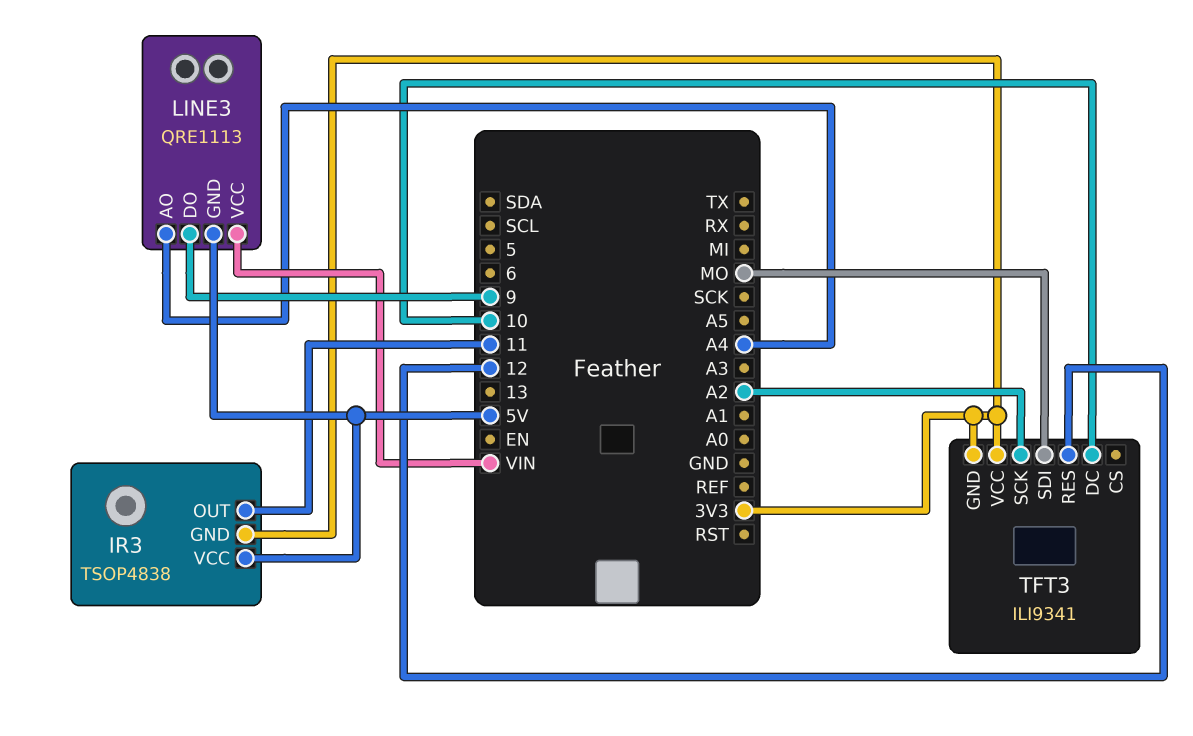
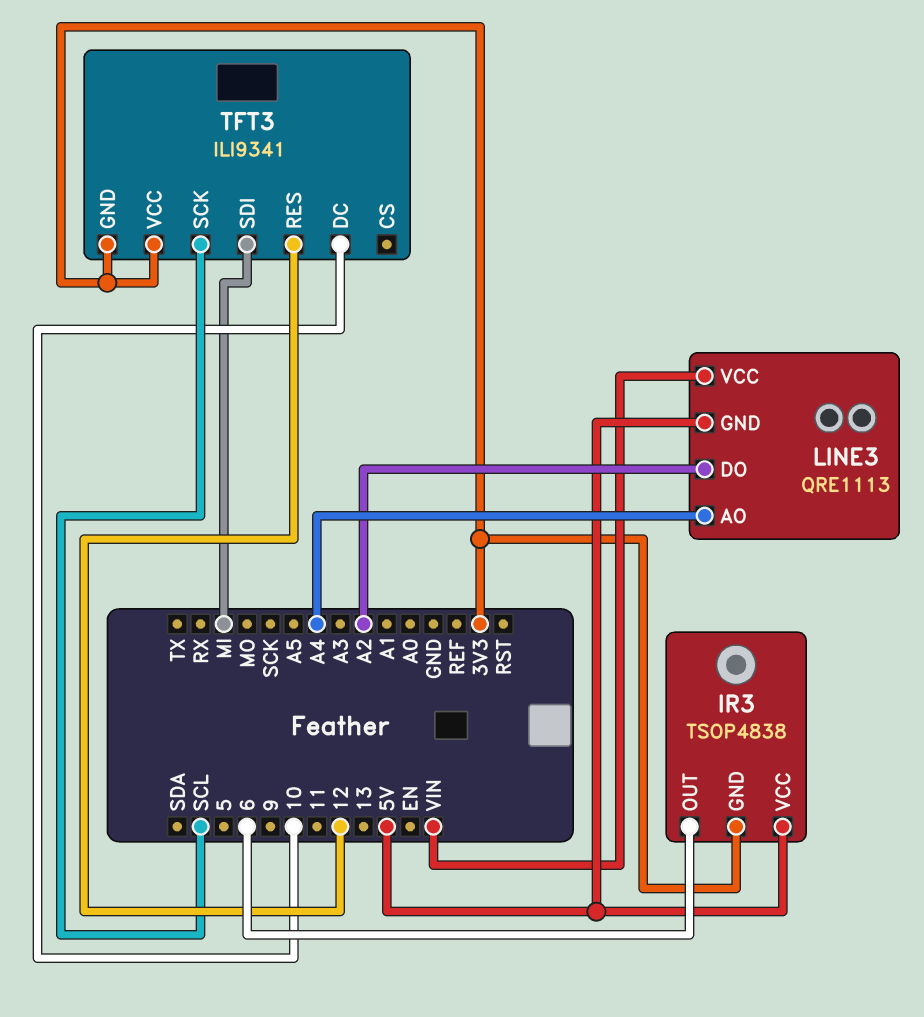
IR3 pin OUT: 11 -> 6
LINE3 pin DO: 9 -> A2
TFT3 pin SCK: A2 -> SCL
TFT3 pin SDI: MO -> MI

